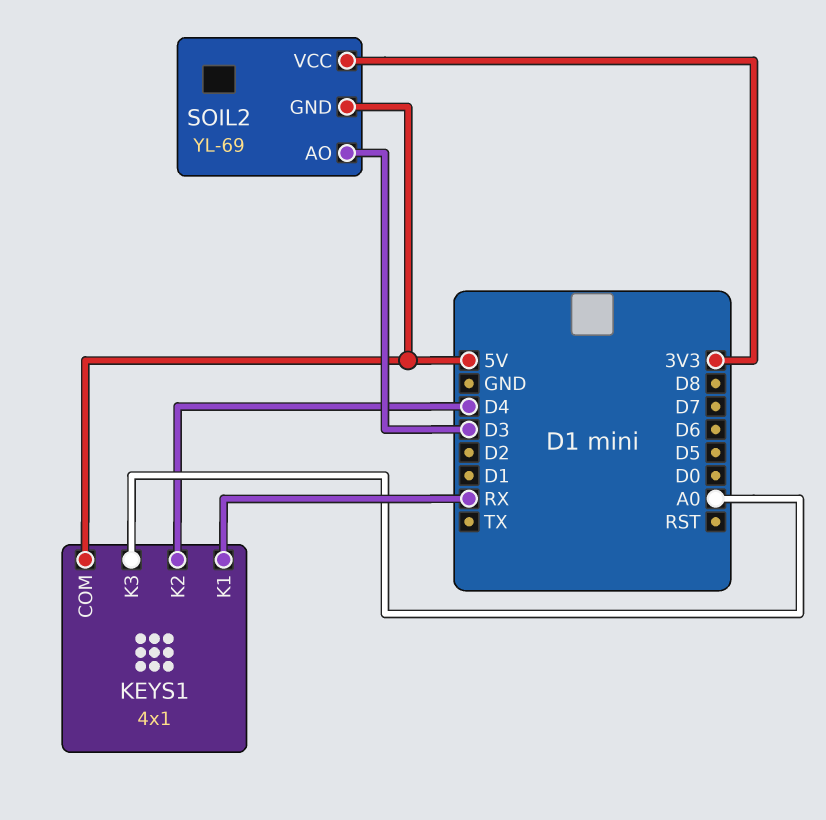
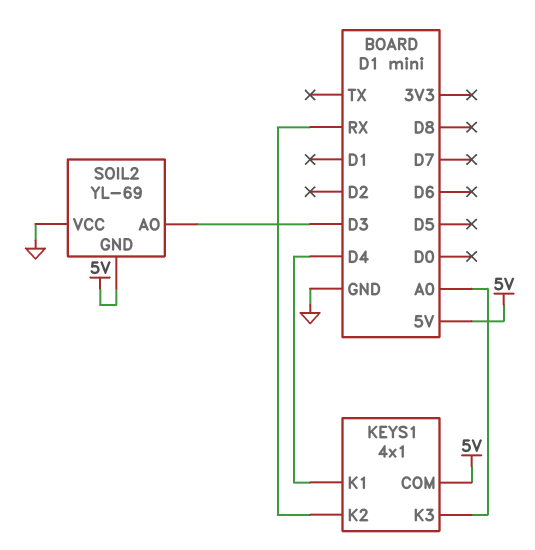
KEYS1 pin K1: RX -> D4
KEYS1 pin K2: D4 -> RX
SOIL2 pin VCC: 3V3 -> GND

